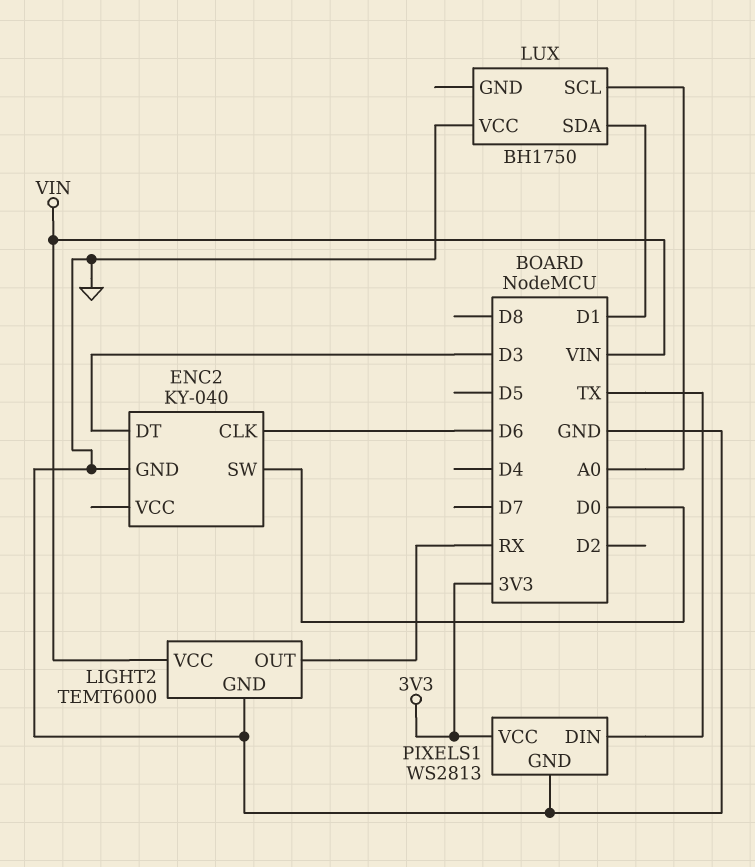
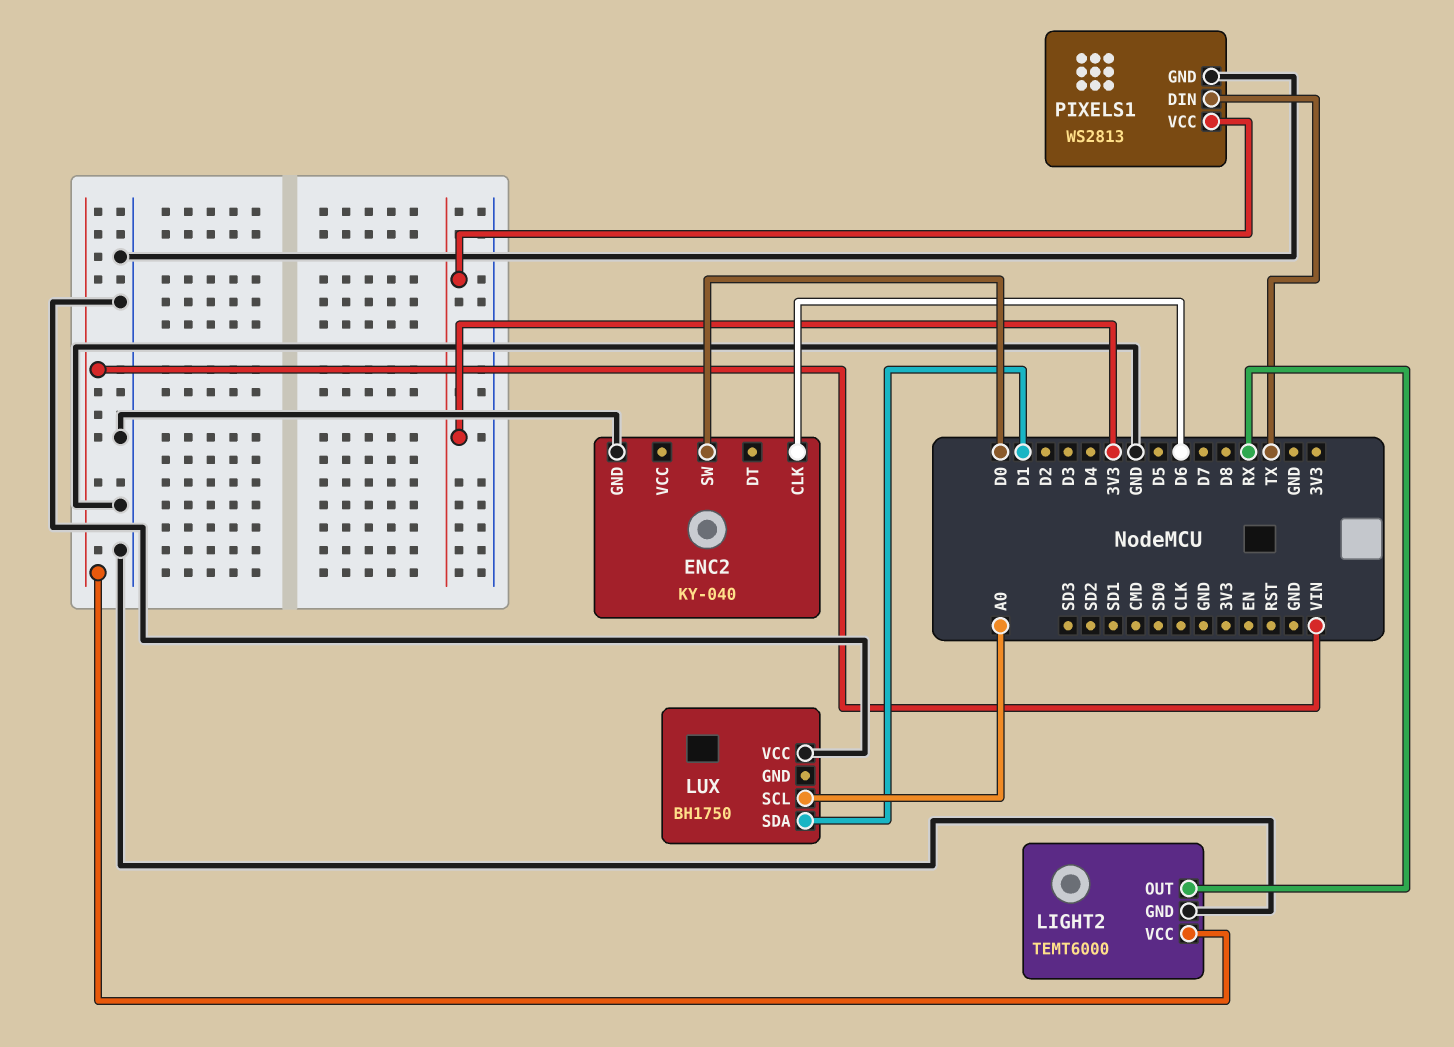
ENC2 pin DT: D3 -> none

